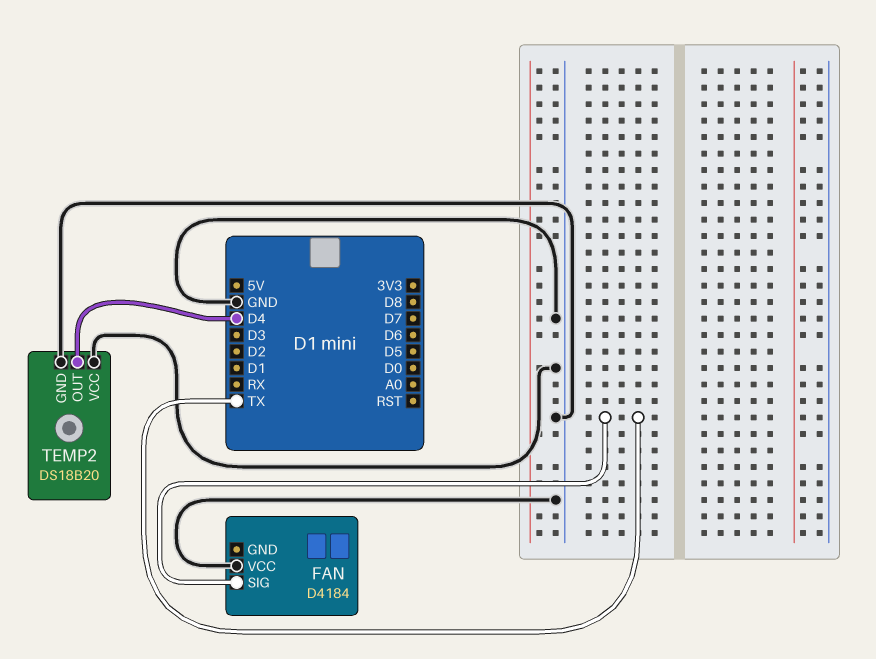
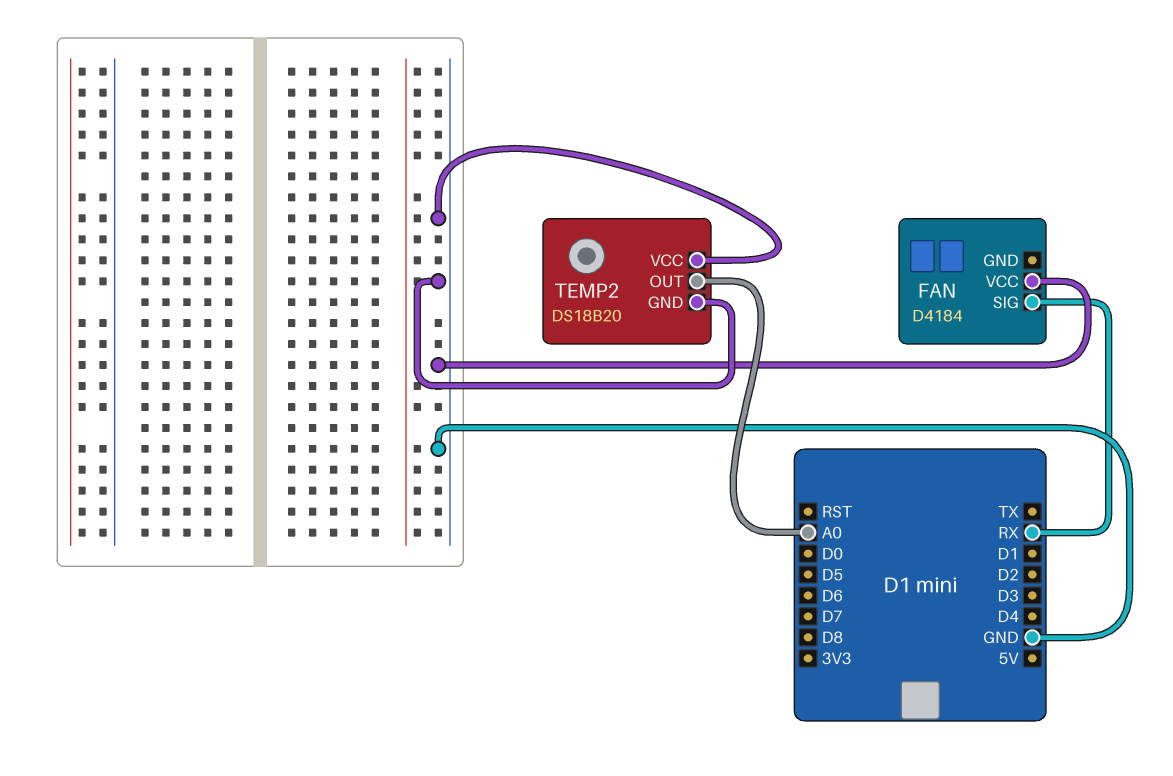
FAN pin SIG: TX -> RX
TEMP2 pin OUT: D4 -> A0

